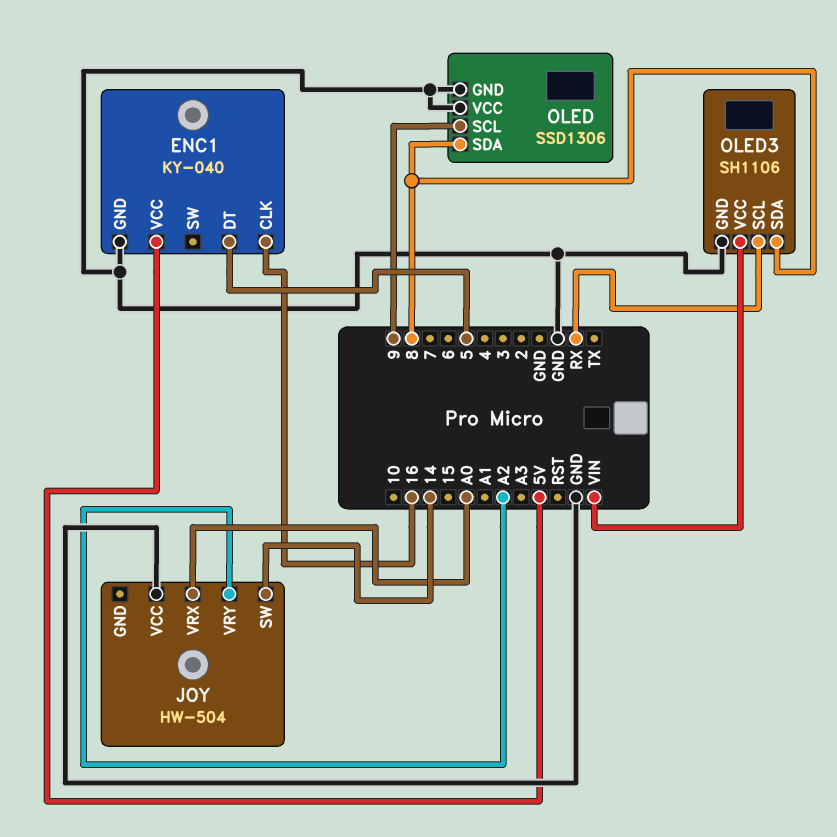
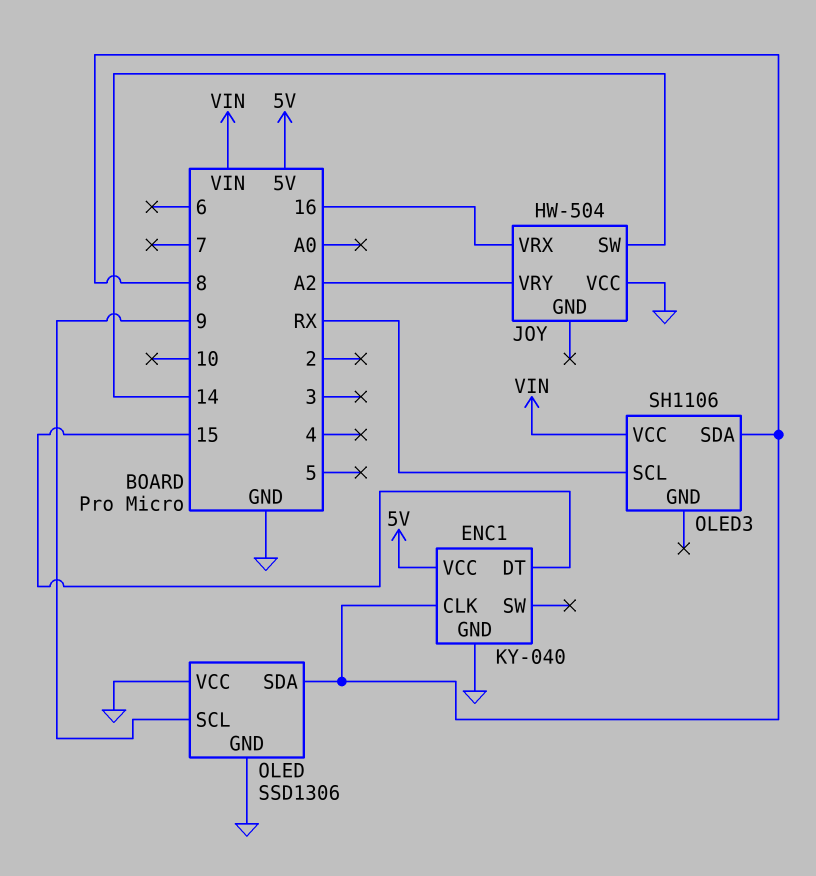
ENC1 pin CLK: 16 -> 8
ENC1 pin DT: 5 -> 15
JOY pin VRX: A0 -> 16
OLED3 pin GND: GND -> none

